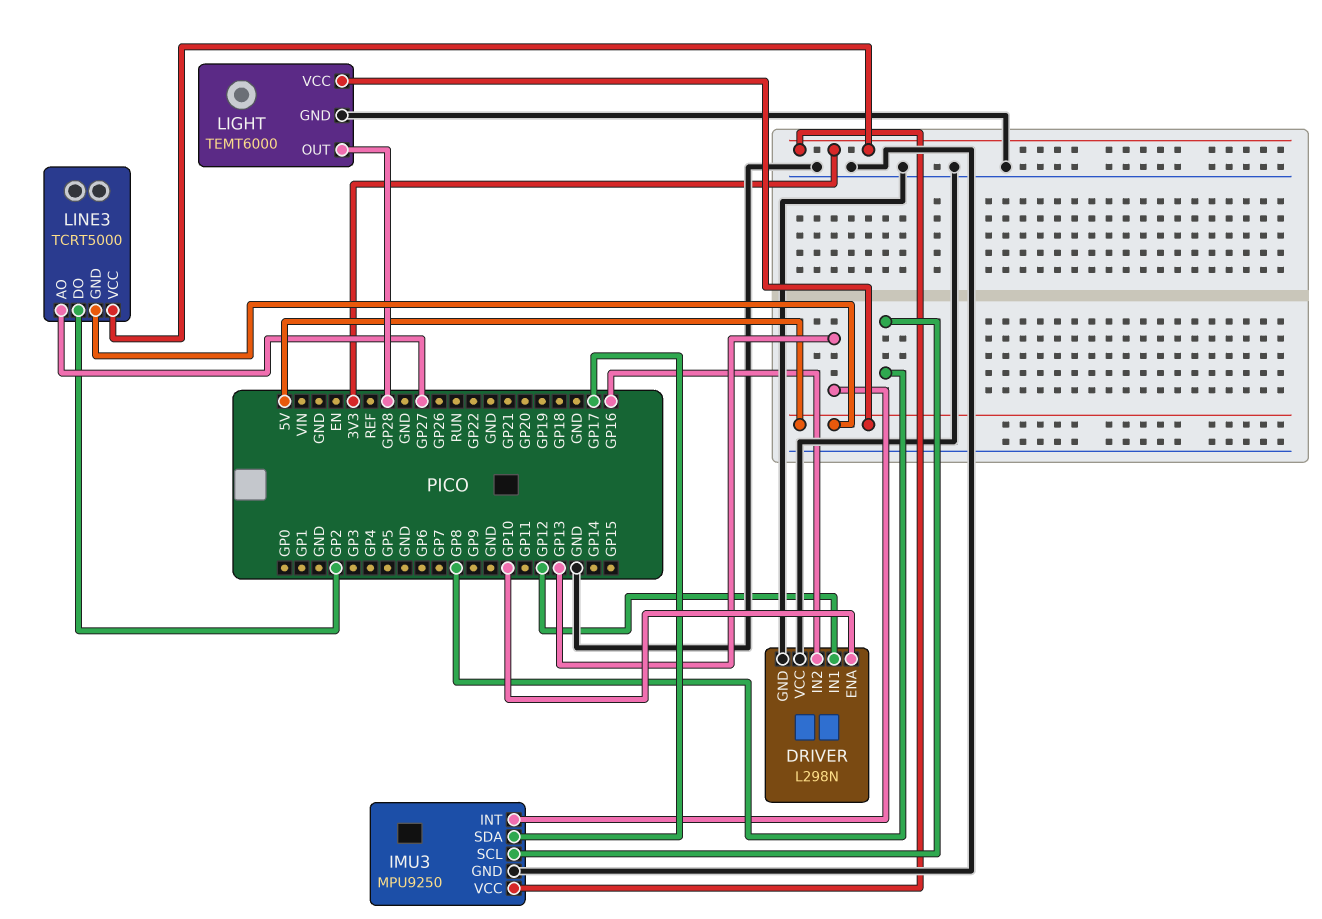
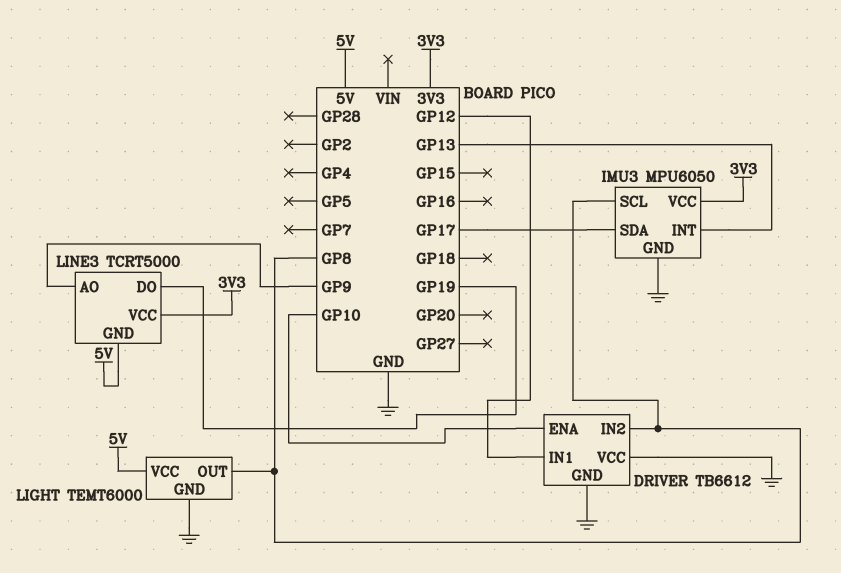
DRIVER: L298N -> TB6612
DRIVER pin IN2: GP16 -> GP8
IMU3: MPU9250 -> MPU6050
LIGHT pin OUT: GP28 -> GP8
LINE3 pin AO: GP27 -> GP9
LINE3 pin DO: GP2 -> GP19

